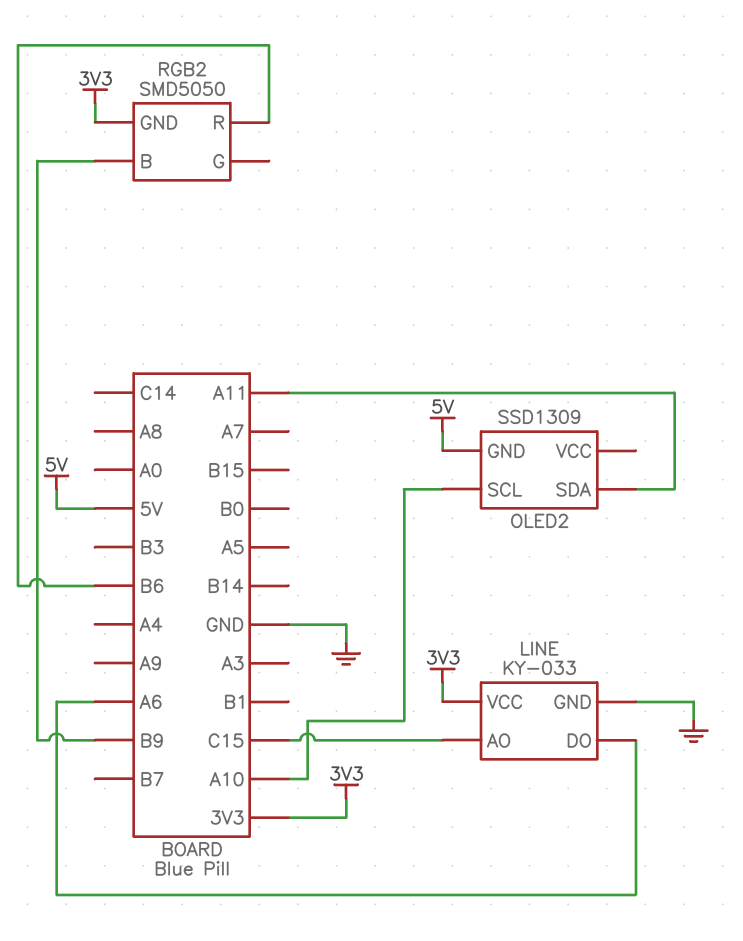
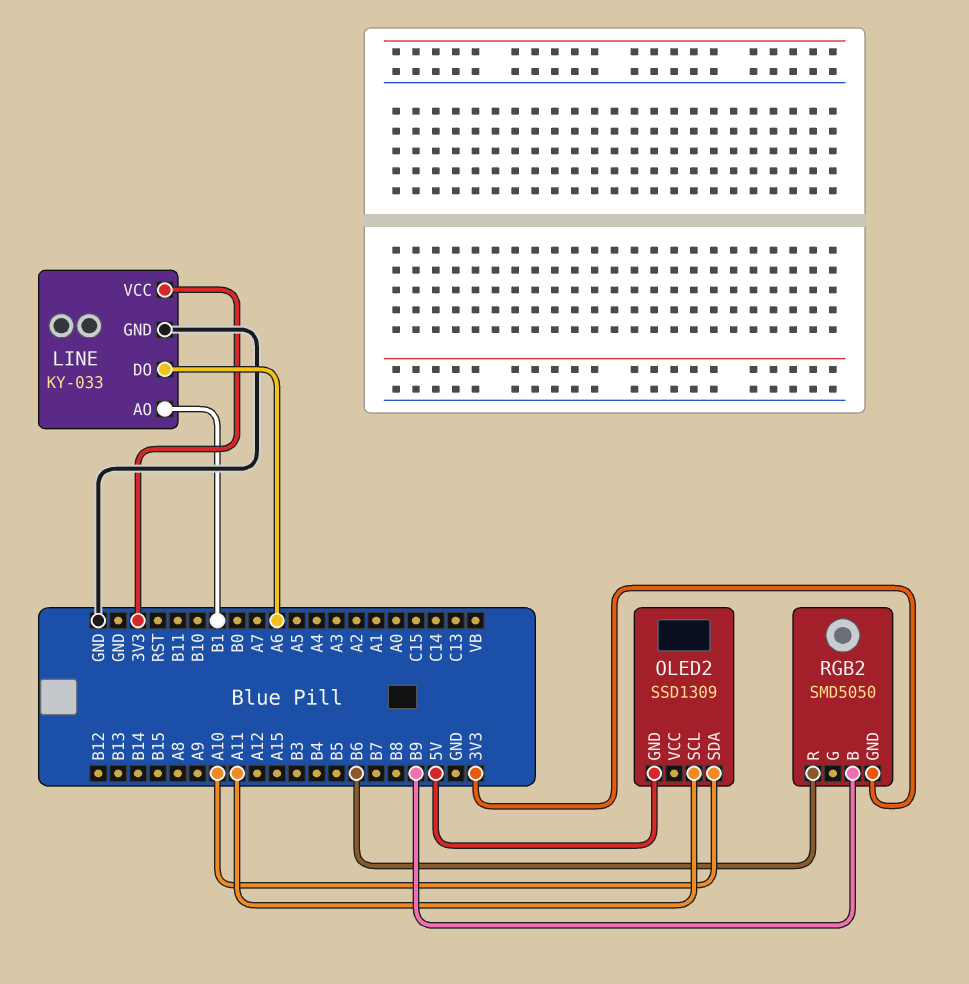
LINE pin AO: C15 -> B1
OLED2 pin SCL: A10 -> A11
OLED2 pin SDA: A11 -> A10

